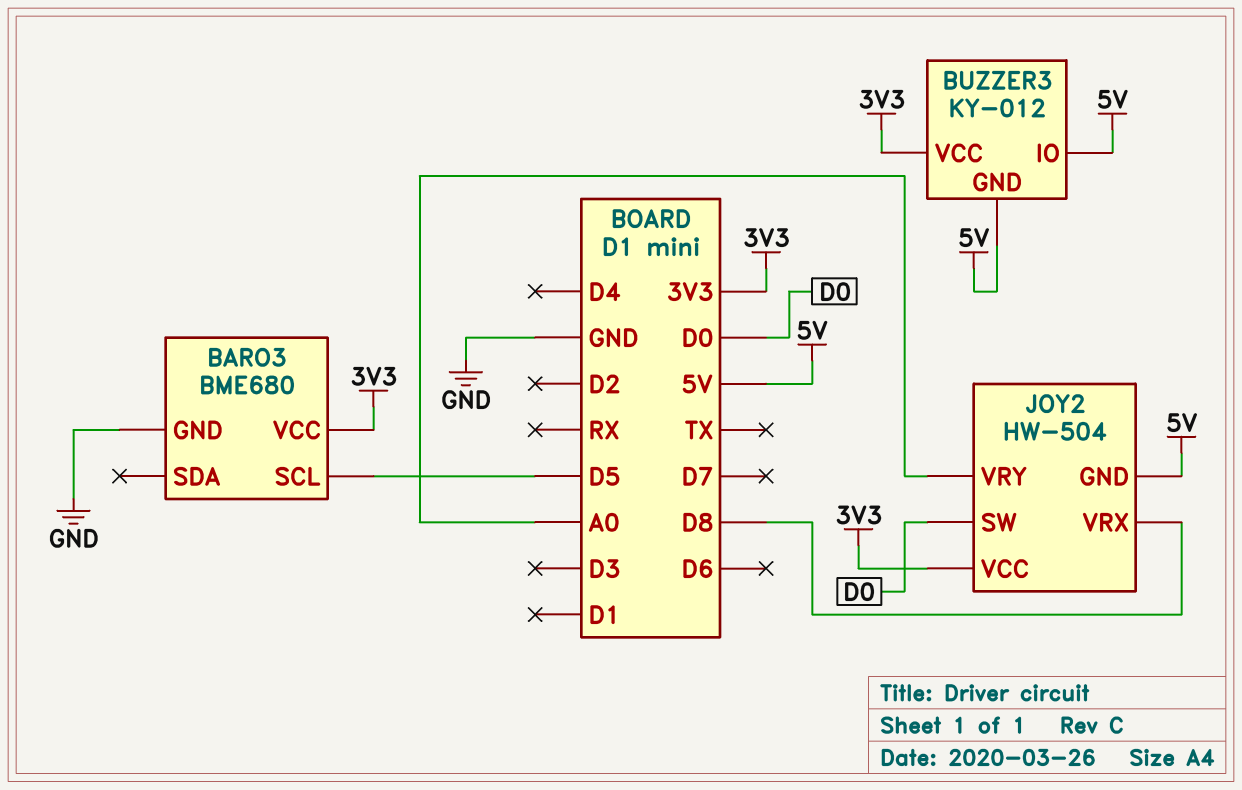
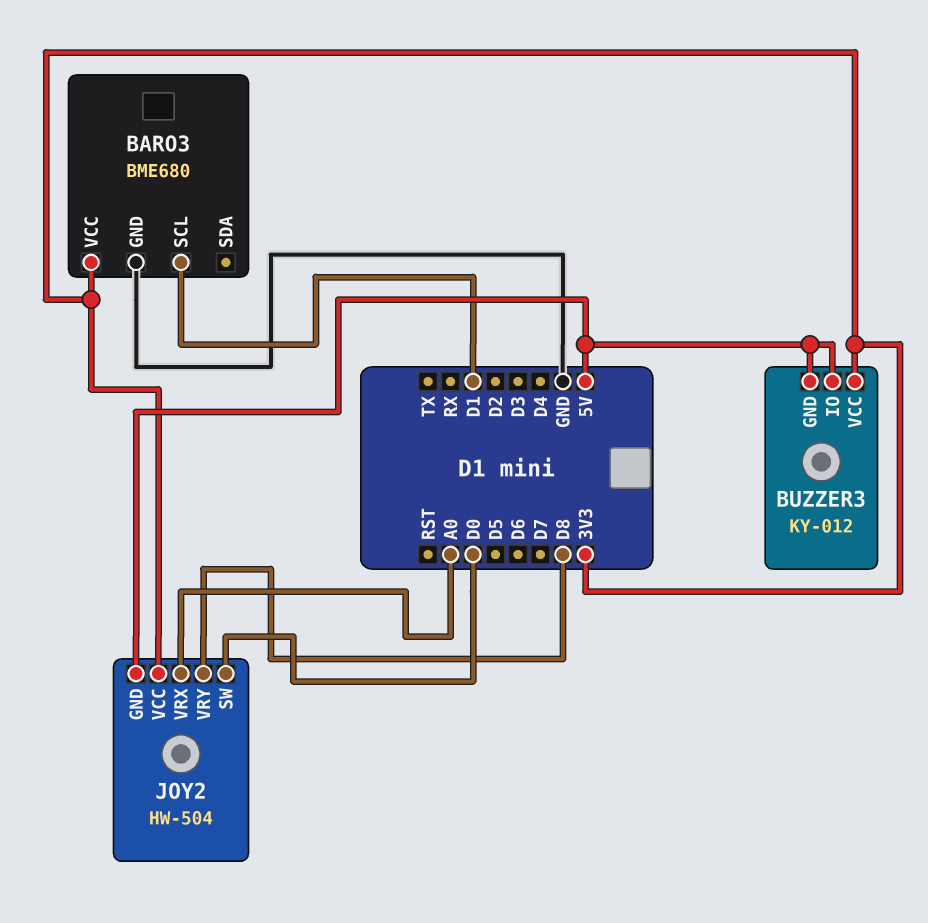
BARO3 pin SCL: D5 -> D1
JOY2 pin VRX: D8 -> A0
JOY2 pin VRY: A0 -> D8

